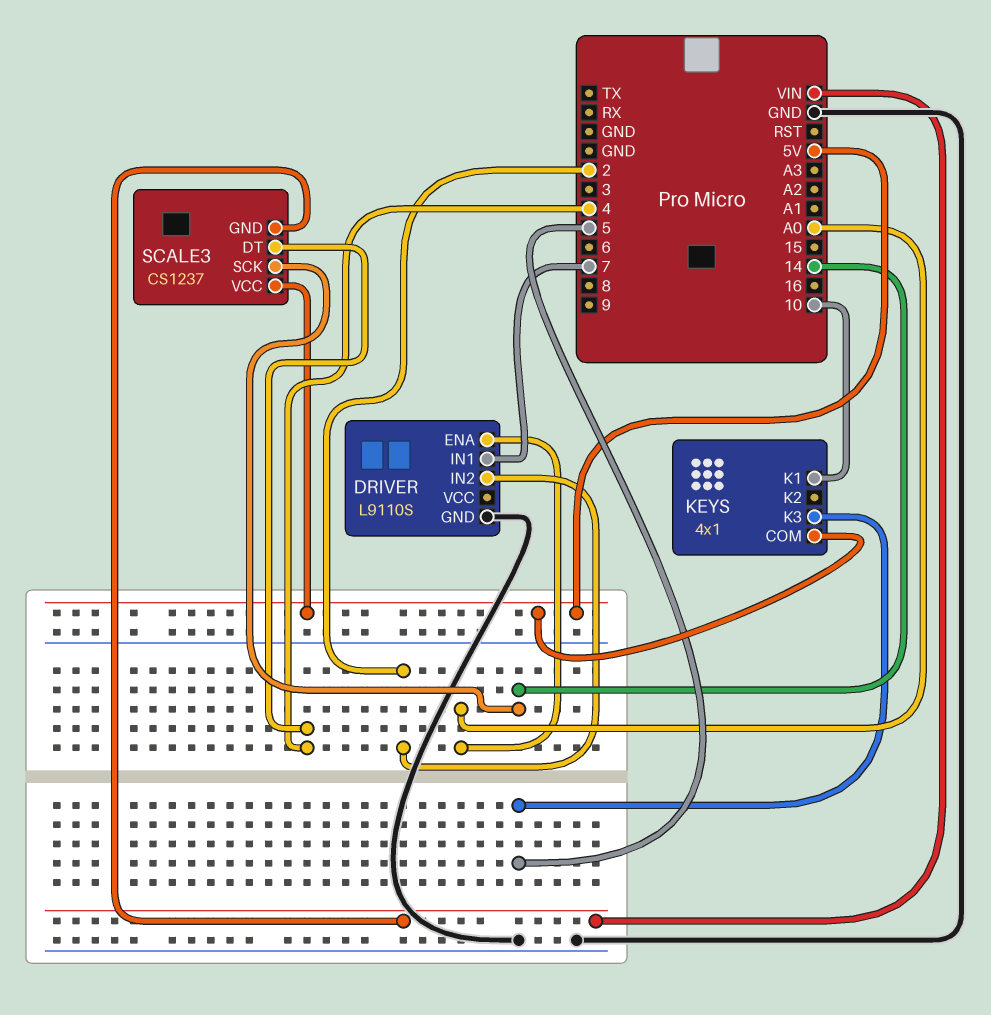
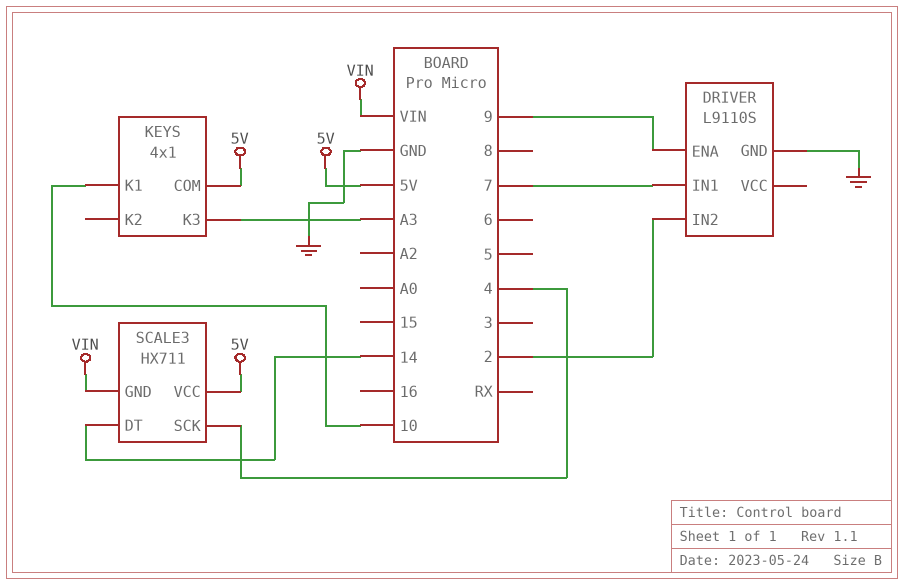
DRIVER pin ENA: A0 -> 9
KEYS pin K3: 5 -> A3
SCALE3: CS1237 -> HX711
SCALE3 pin DT: 4 -> 14
SCALE3 pin SCK: 14 -> 4

